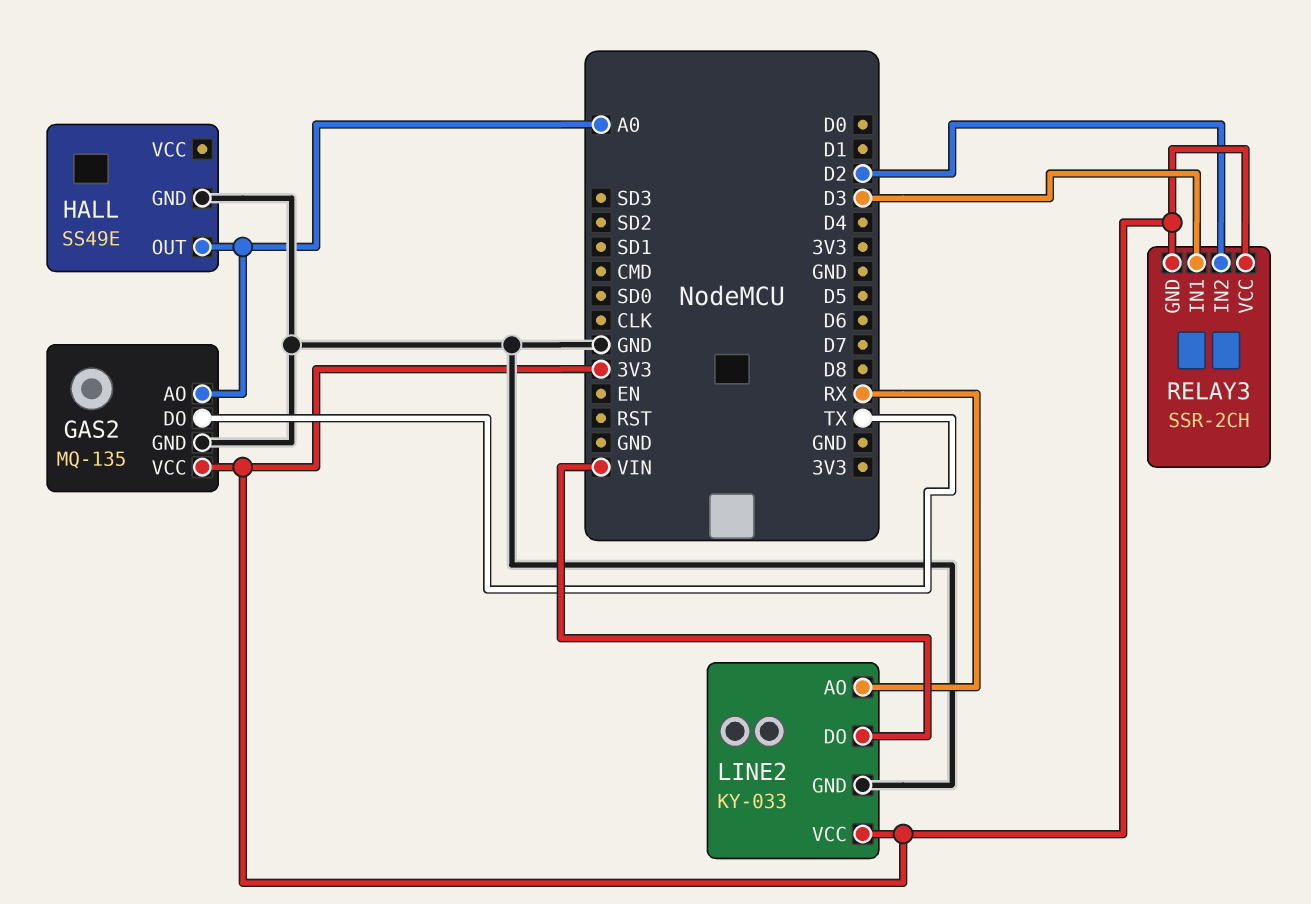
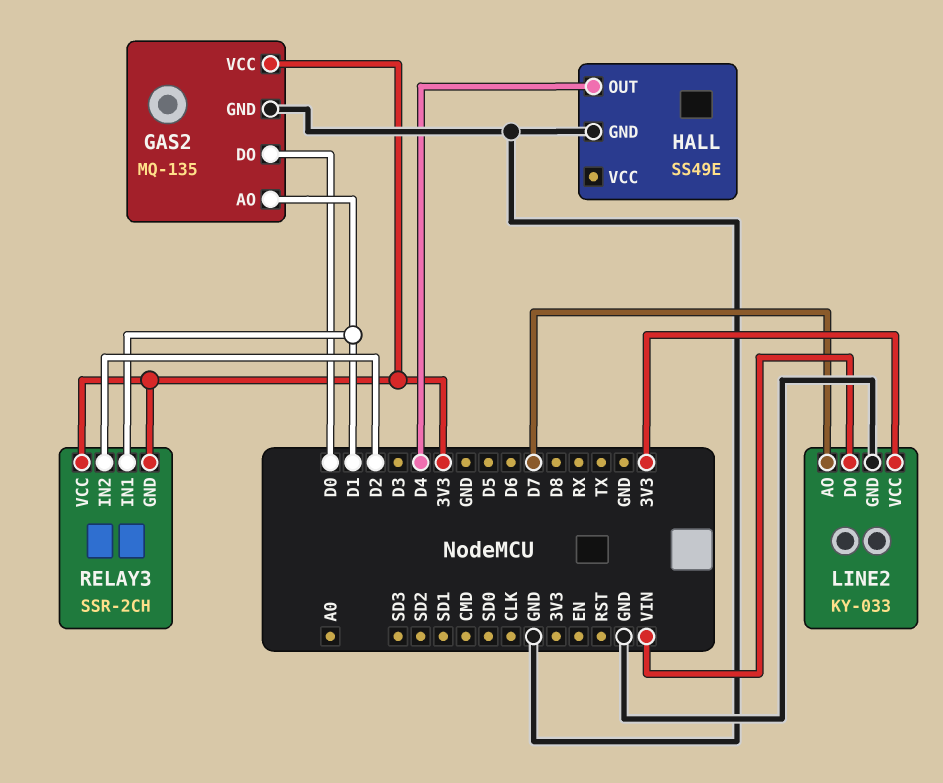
GAS2 pin AO: A0 -> D1
GAS2 pin DO: TX -> D0
HALL pin OUT: A0 -> D4
LINE2 pin AO: RX -> D7
RELAY3 pin IN1: D3 -> D1

